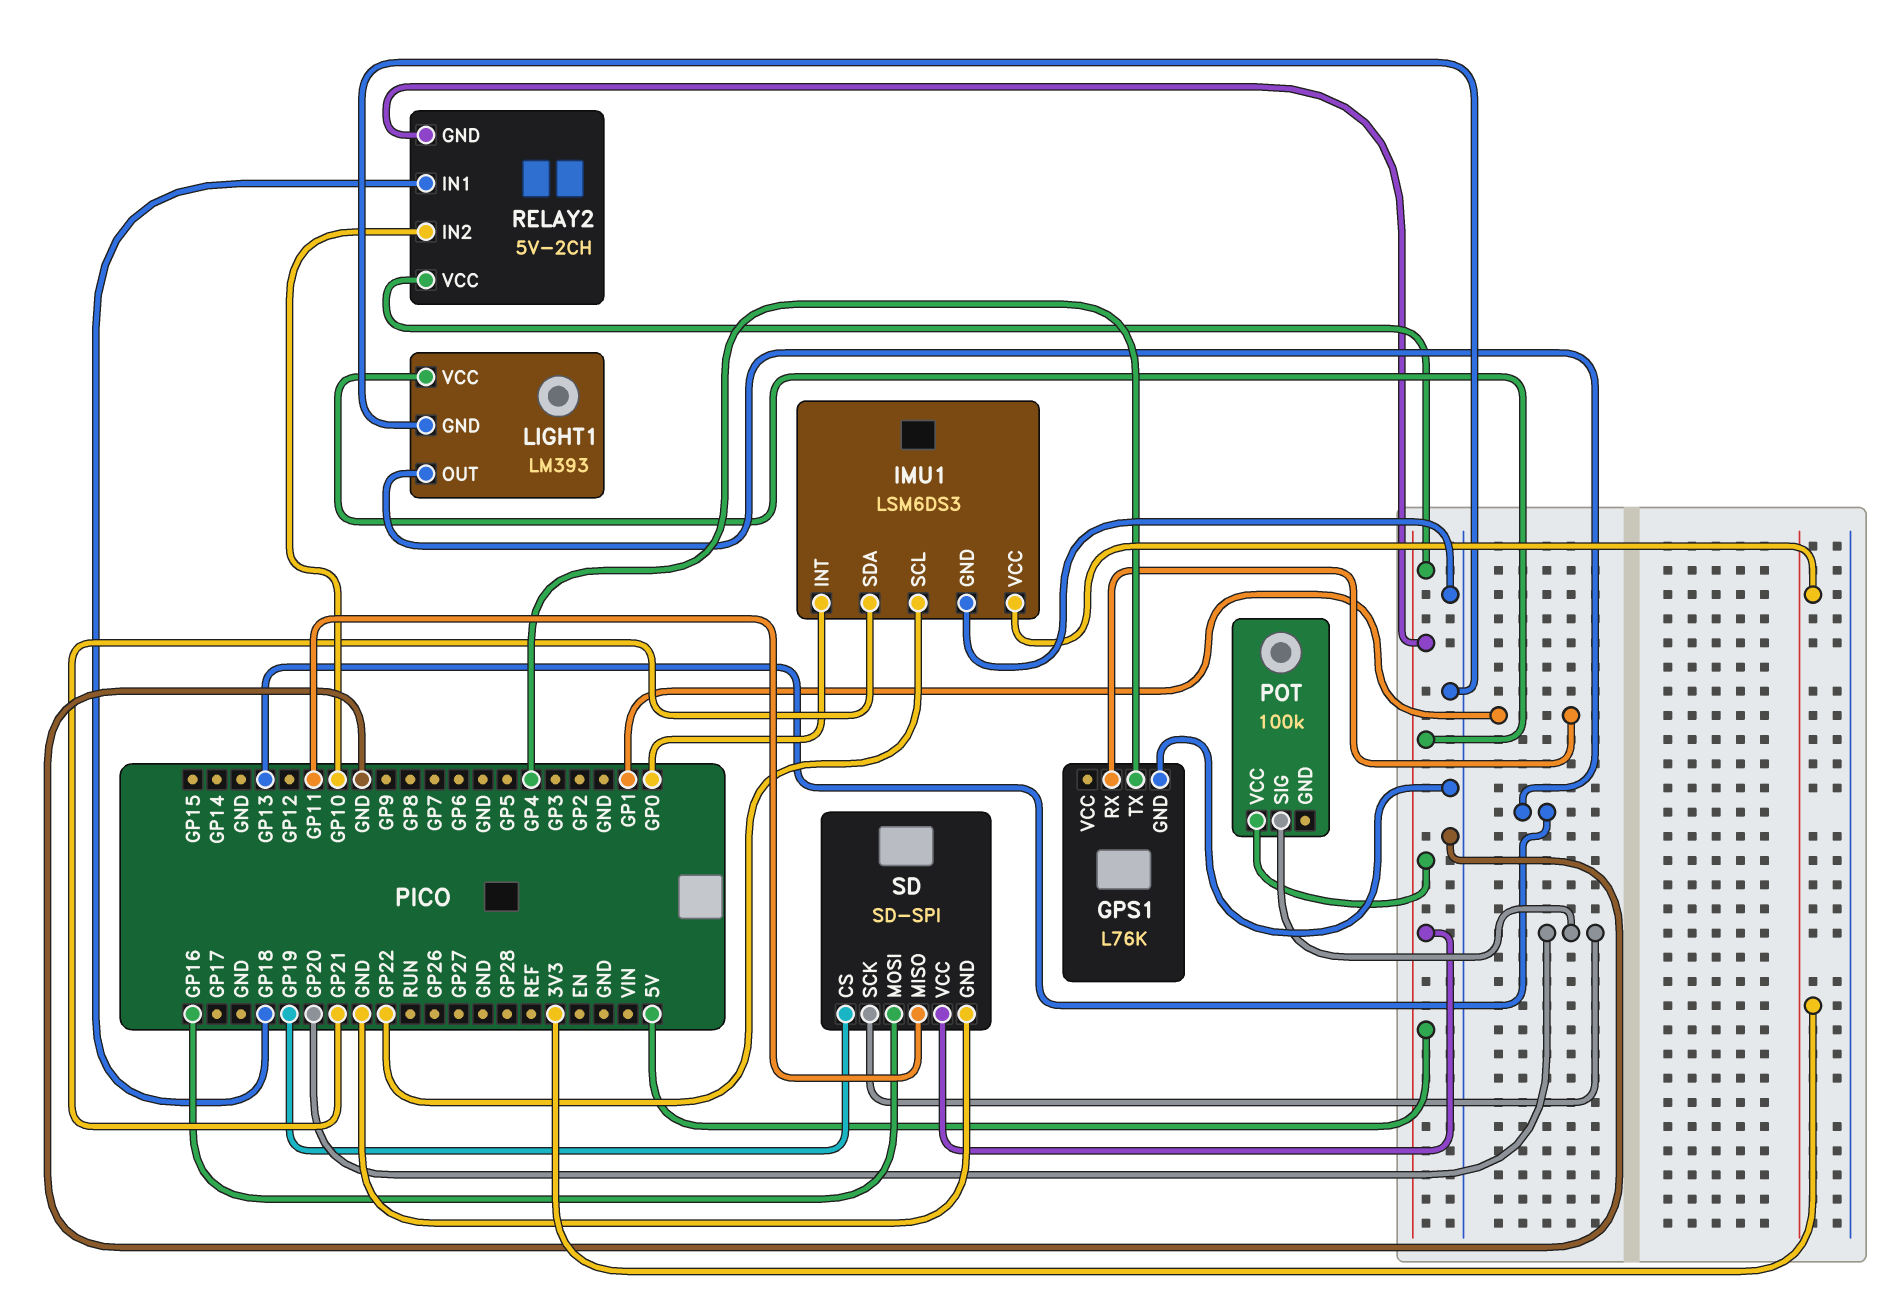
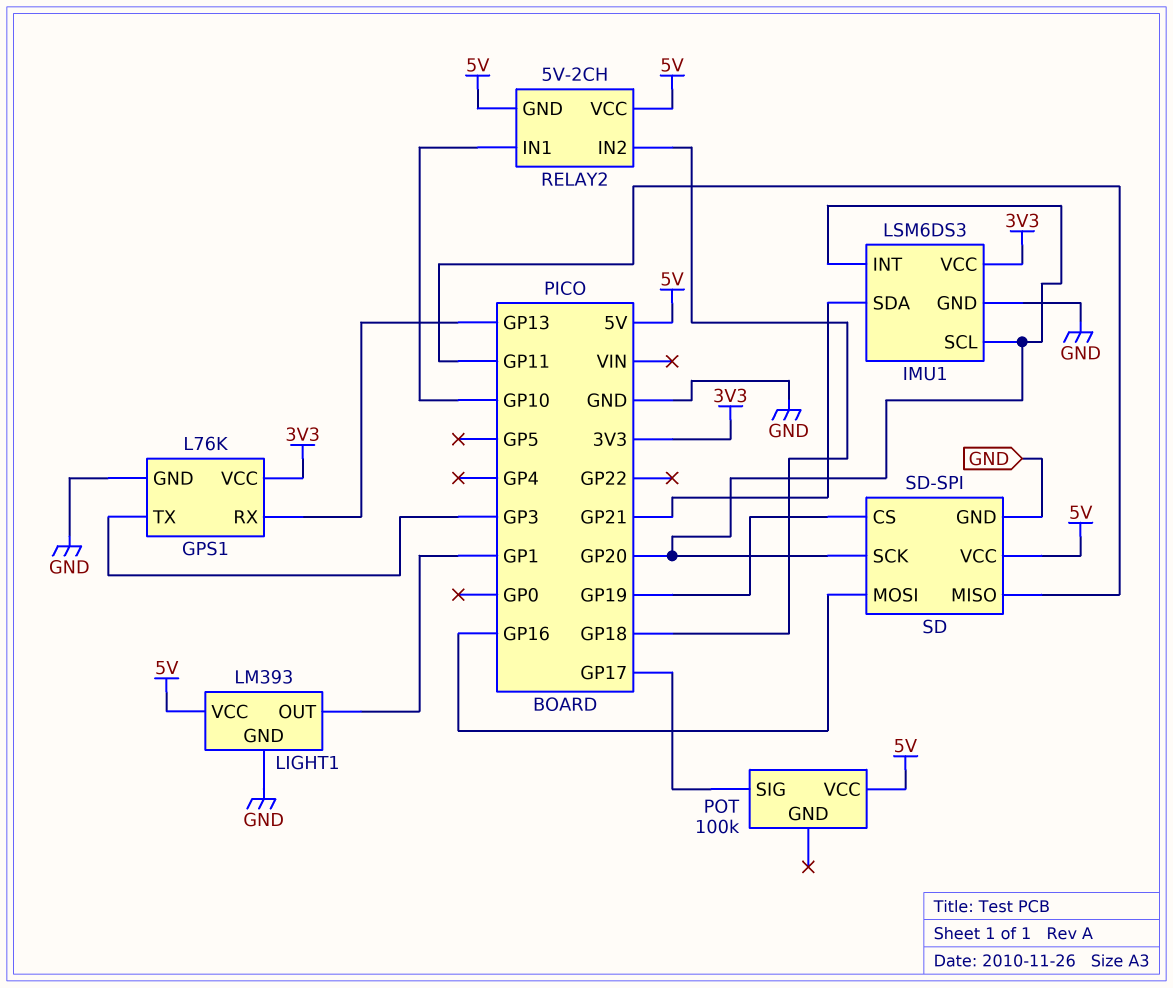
GPS1 pin RX: GP1 -> GP13
GPS1 pin TX: GP4 -> GP3
GPS1 pin VCC: none -> 3V3
IMU1 pin INT: GP0 -> GP20
IMU1 pin SCL: GP22 -> GP20
LIGHT1 pin OUT: GP13 -> GP1
POT pin SIG: GP20 -> GP17
RELAY2 pin IN1: GP18 -> GP10
RELAY2 pin IN2: GP10 -> GP18

